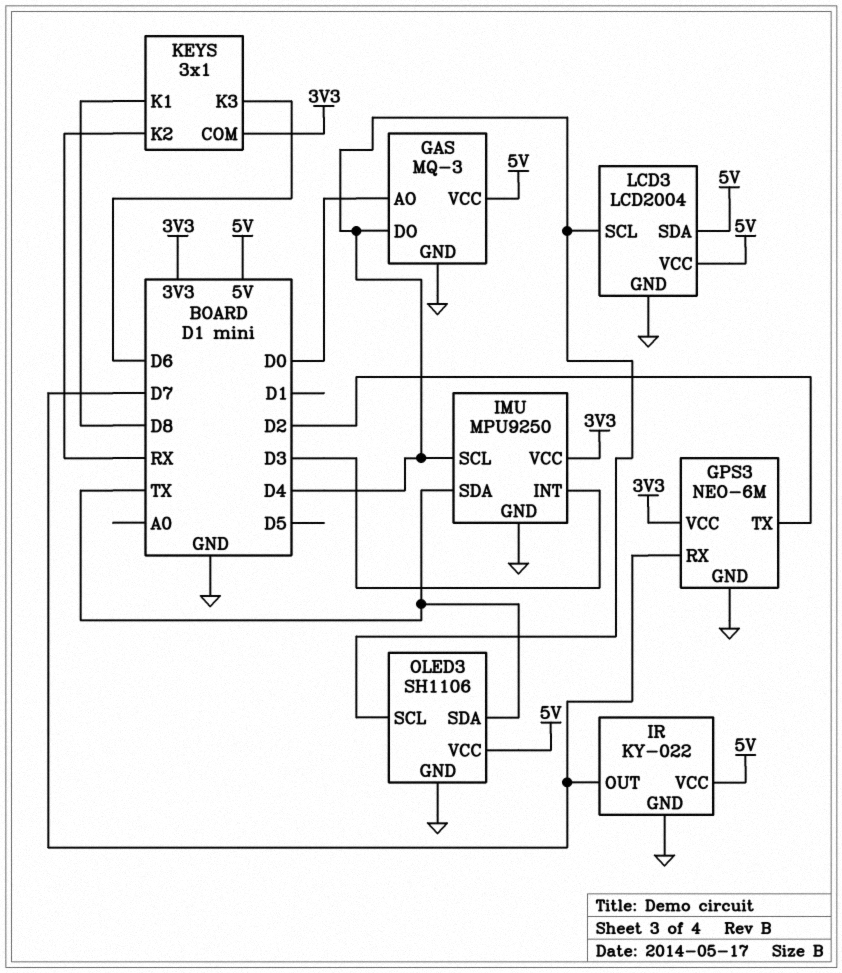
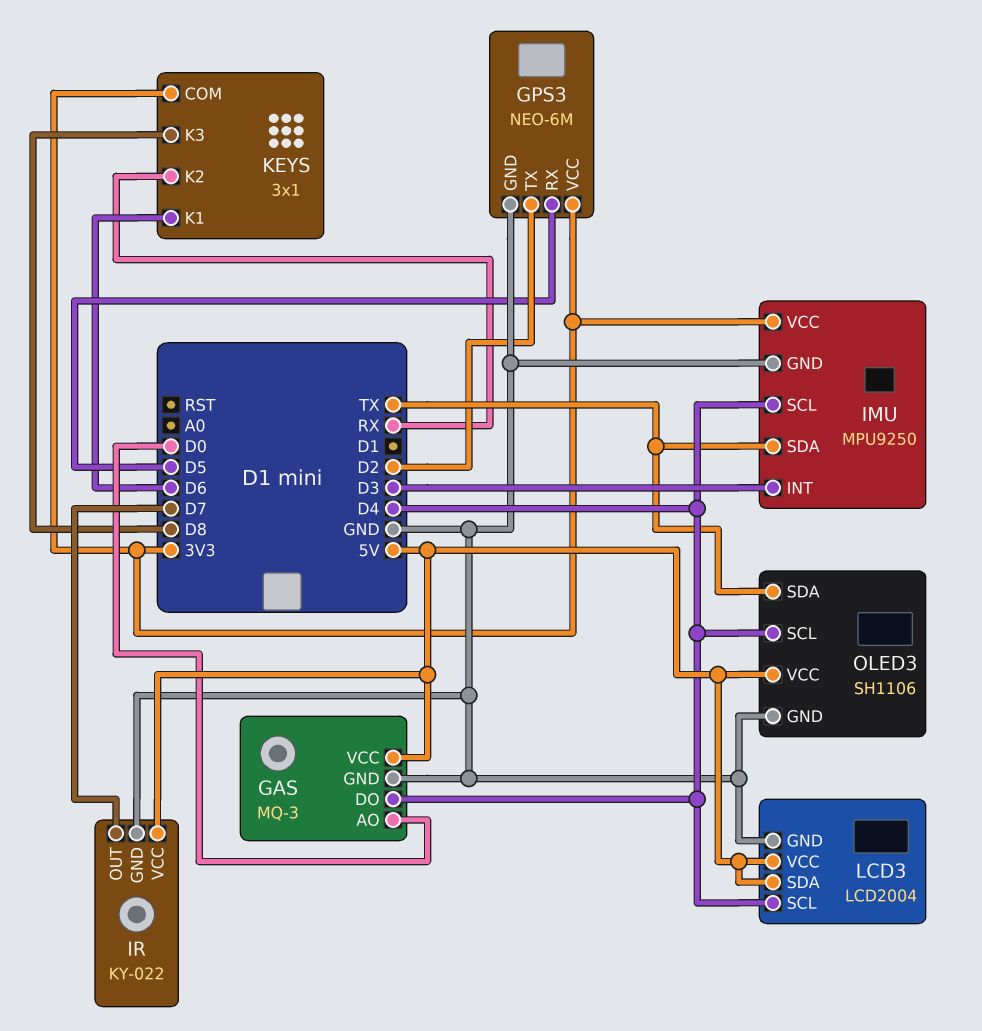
GPS3 pin RX: D7 -> D5
KEYS pin K1: D8 -> D6
KEYS pin K3: D6 -> D8

